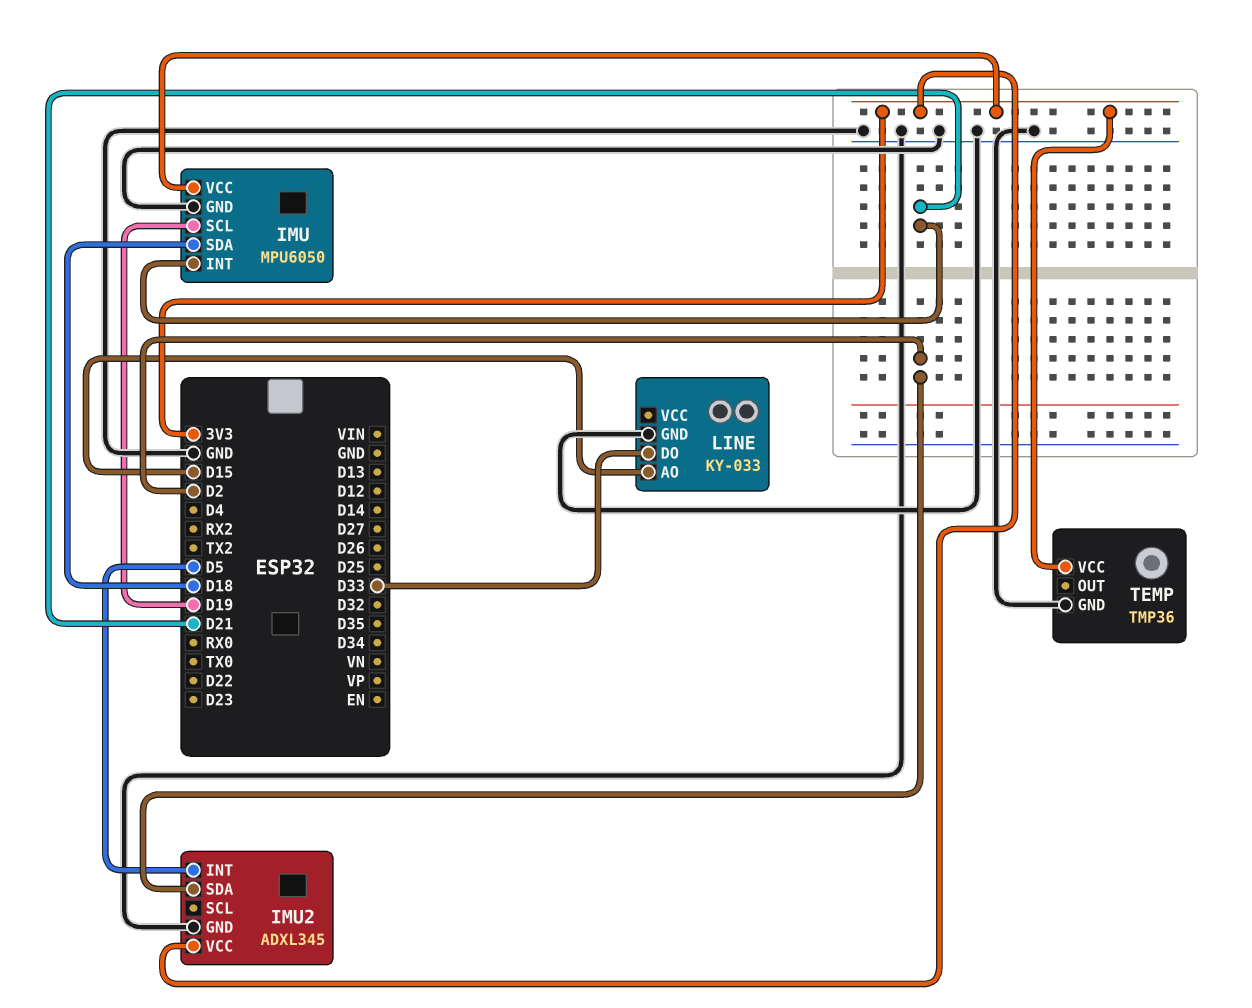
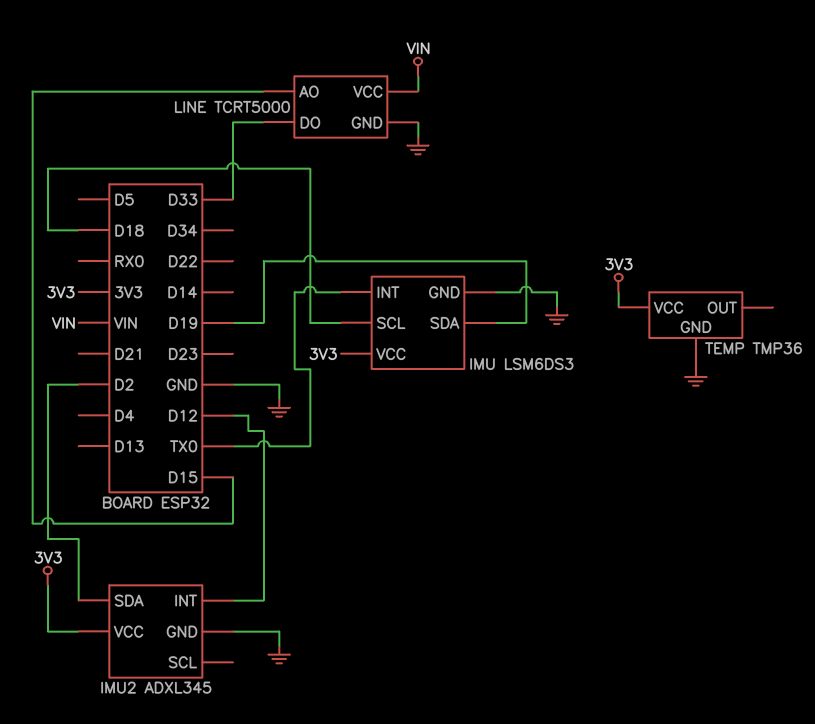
IMU: MPU6050 -> LSM6DS3
IMU pin INT: D21 -> TX0
IMU pin SCL: D19 -> D18
IMU pin SDA: D18 -> D19
IMU2 pin INT: D5 -> D12
LINE: KY-033 -> TCRT5000
LINE pin VCC: none -> VIN

